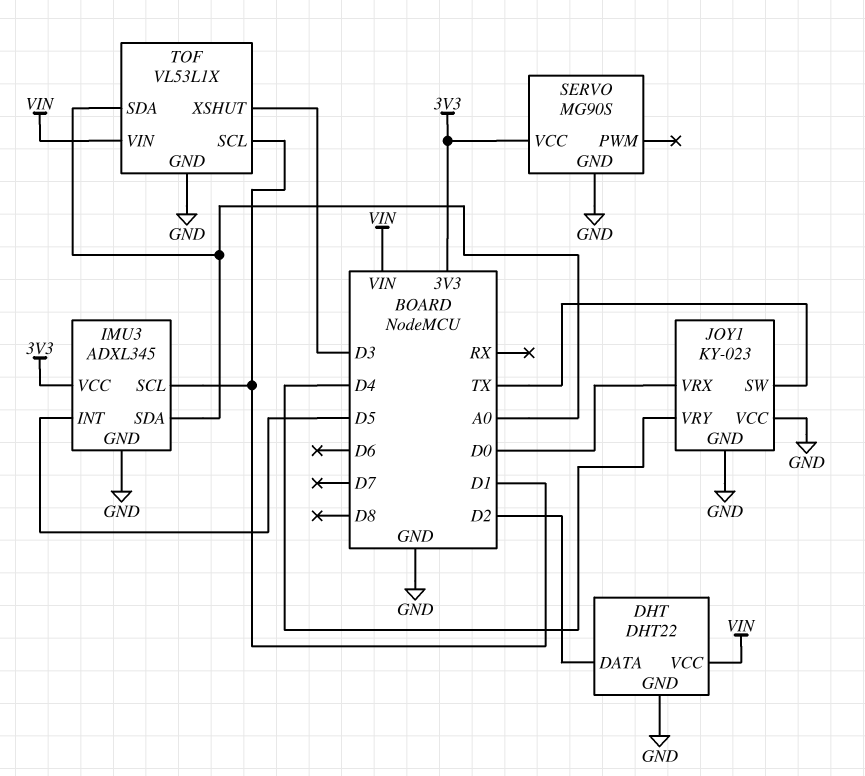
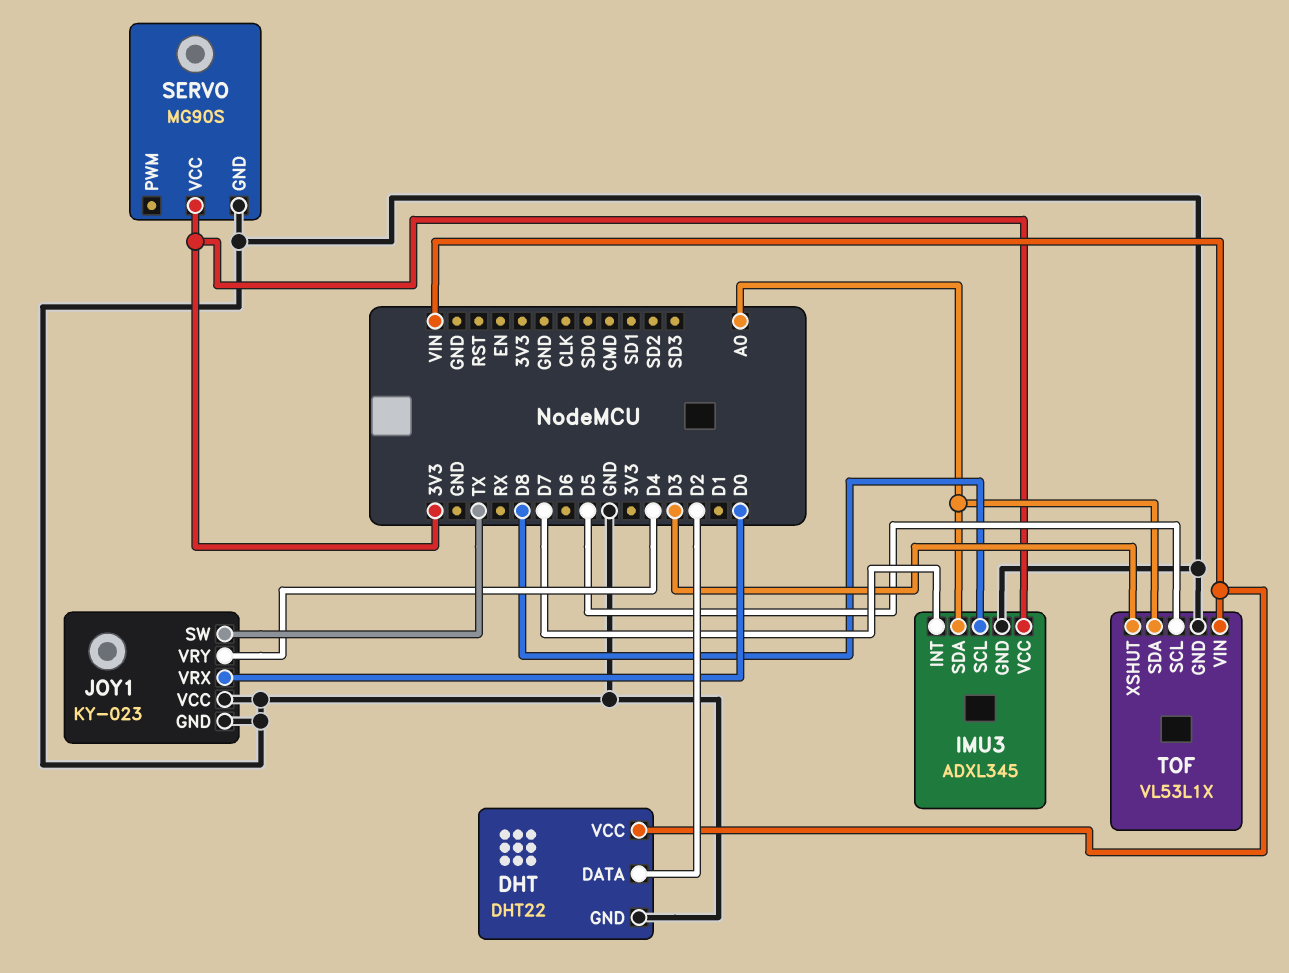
IMU3 pin INT: D5 -> D7
IMU3 pin SCL: D1 -> D8
TOF pin SCL: D1 -> D5

